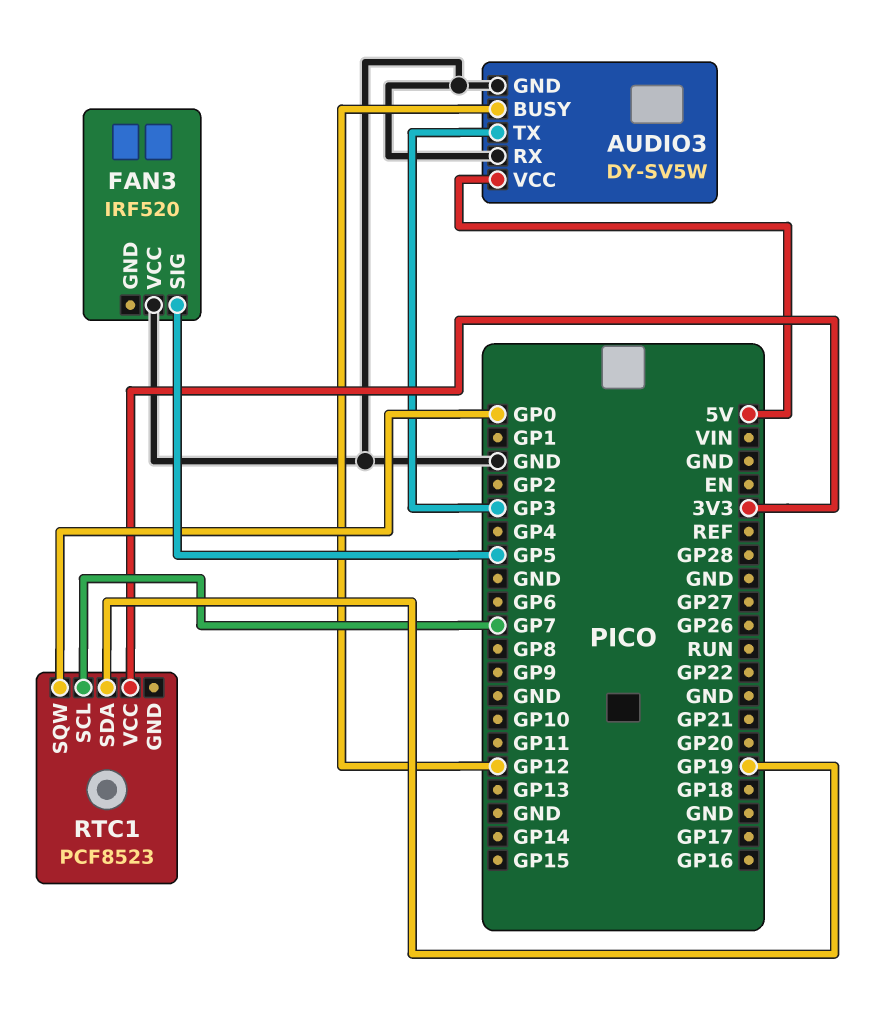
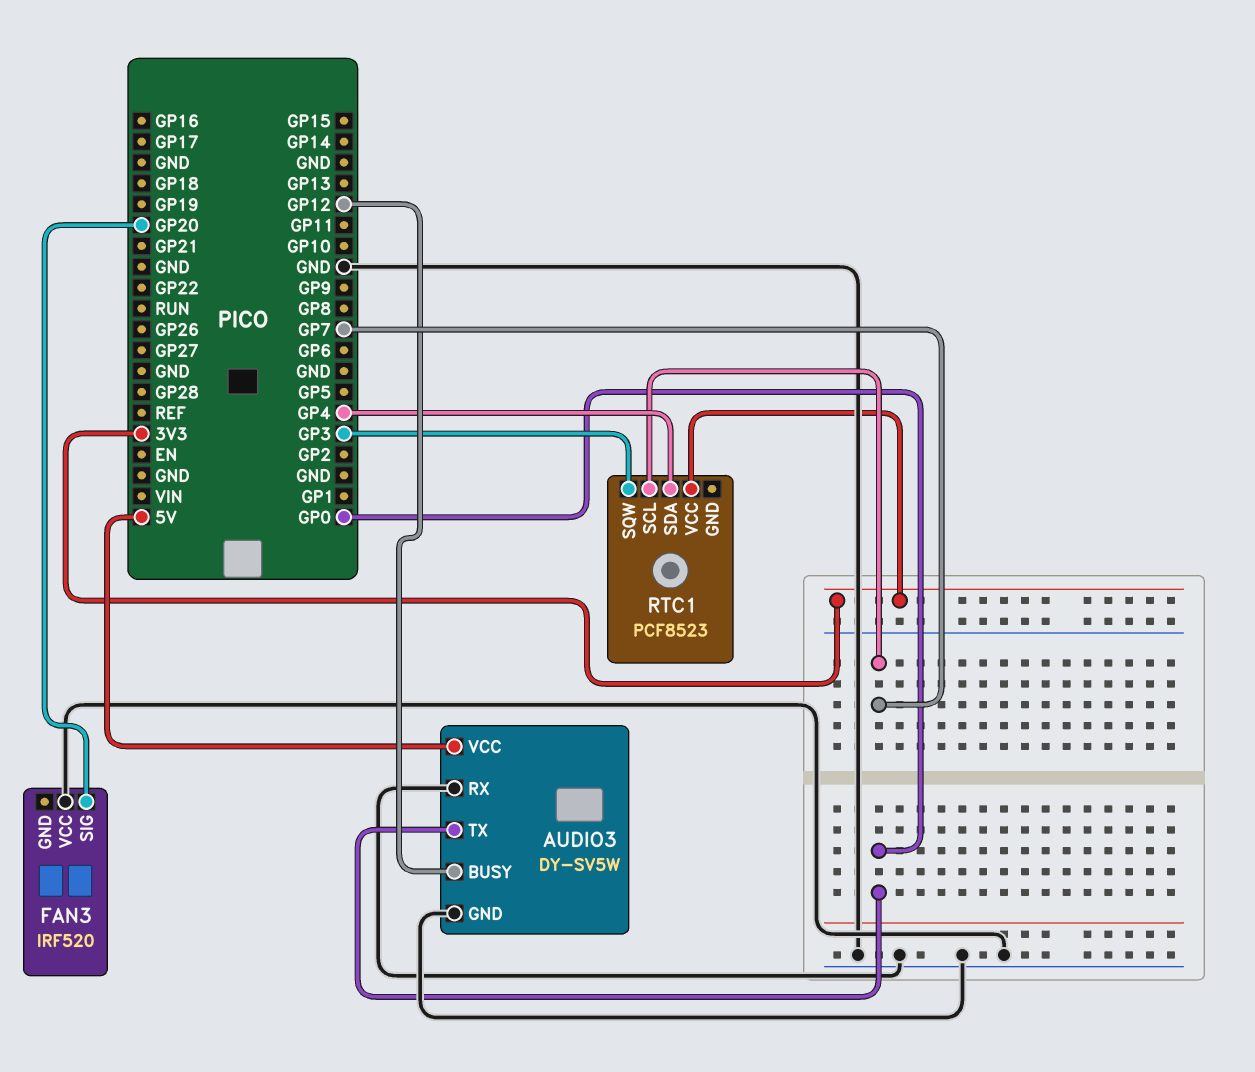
AUDIO3 pin TX: GP3 -> GP0
FAN3 pin SIG: GP5 -> GP20
RTC1 pin SDA: GP19 -> GP4
RTC1 pin SQW: GP0 -> GP3

